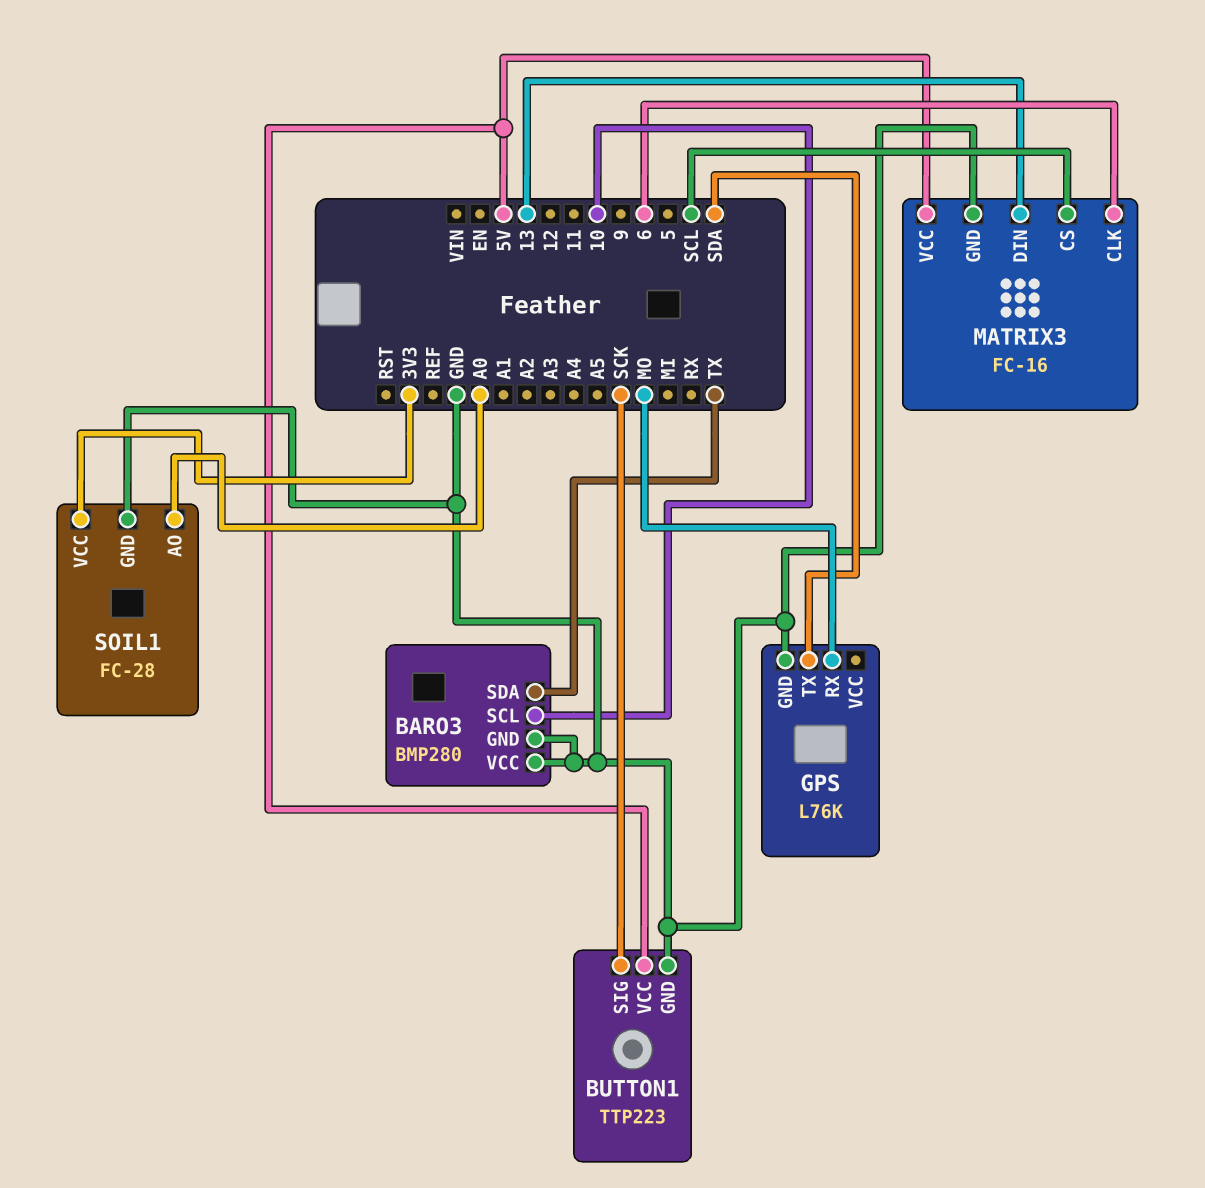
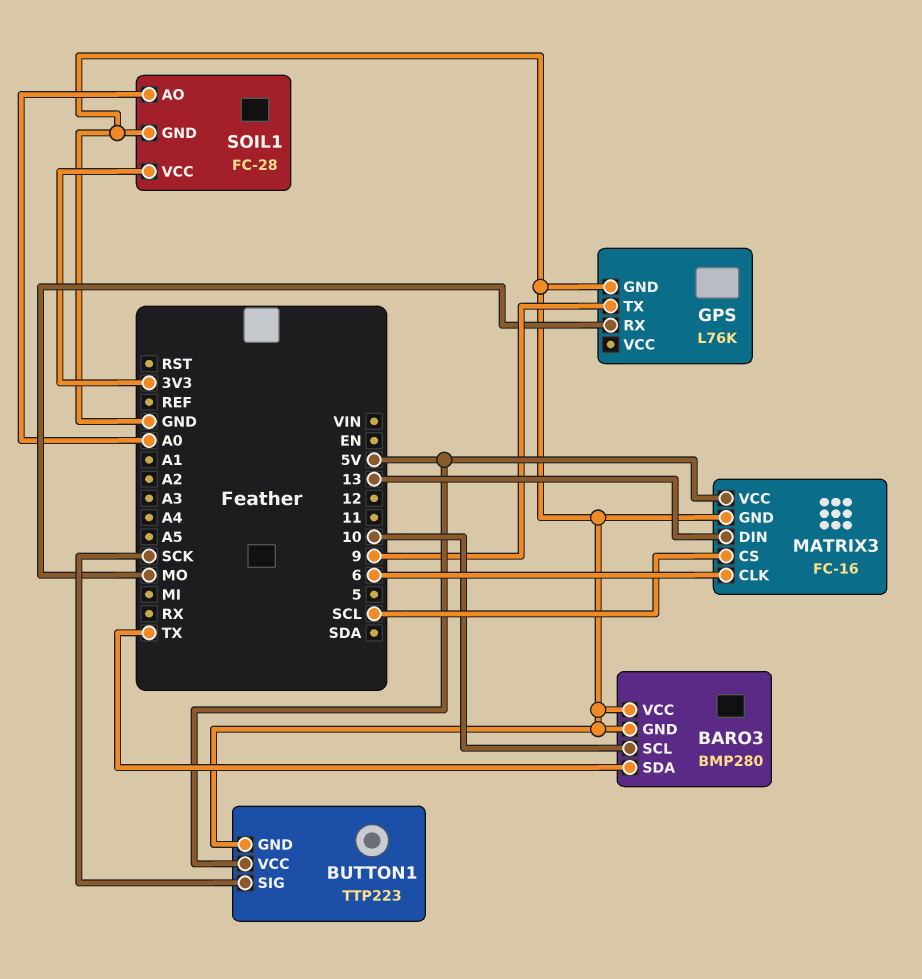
GPS pin TX: SDA -> 9

